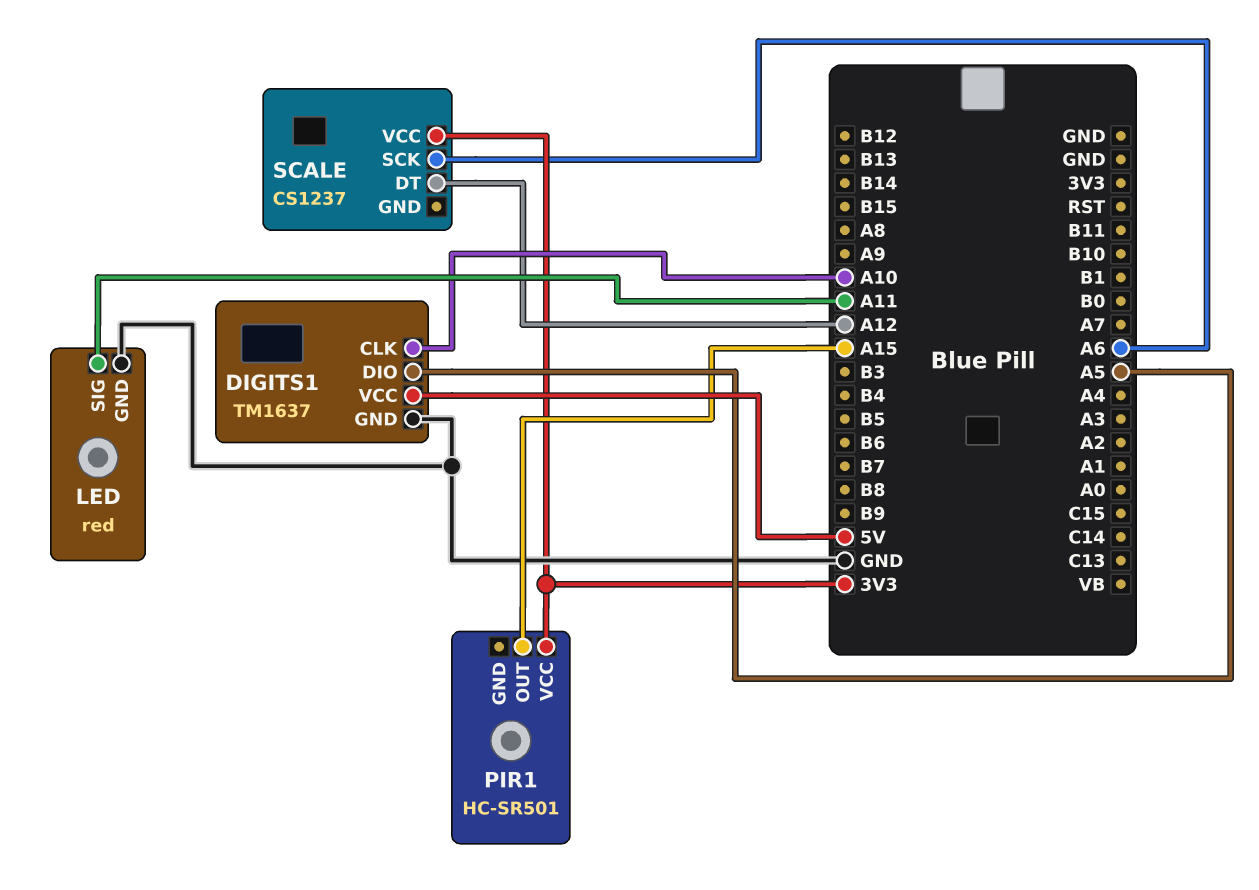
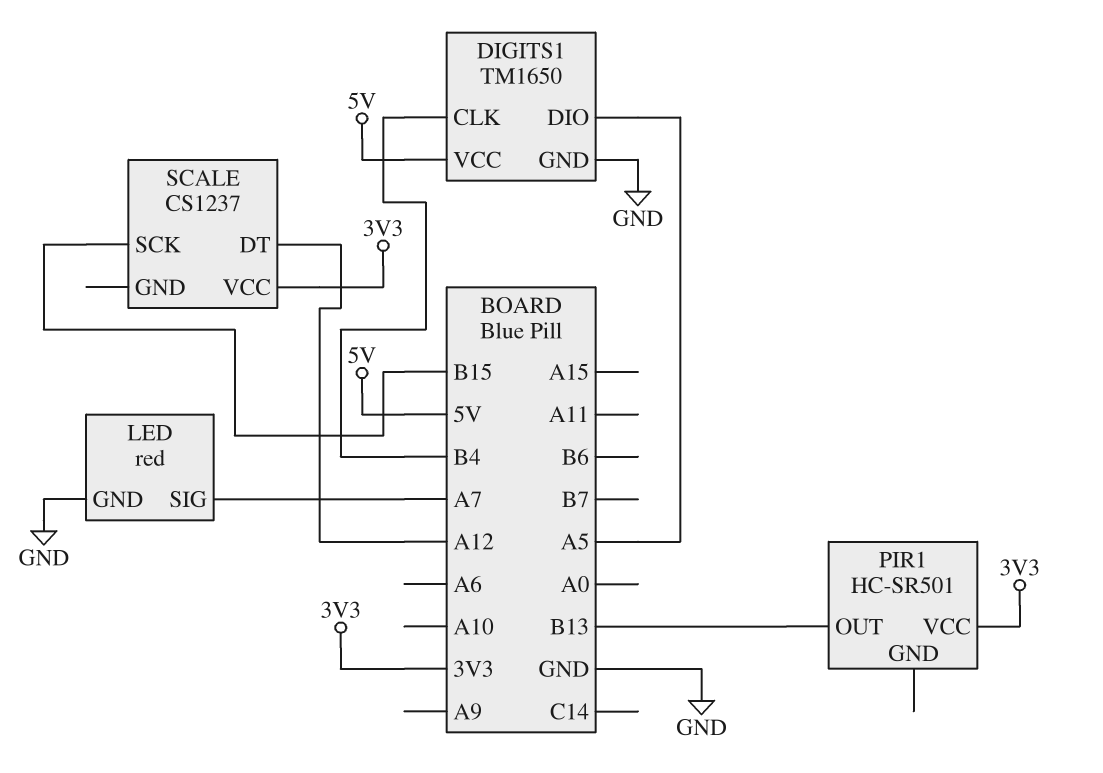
DIGITS1: TM1637 -> TM1650
DIGITS1 pin CLK: A10 -> B4
LED pin SIG: A11 -> A7
PIR1 pin OUT: A15 -> B13
SCALE pin SCK: A6 -> B15

